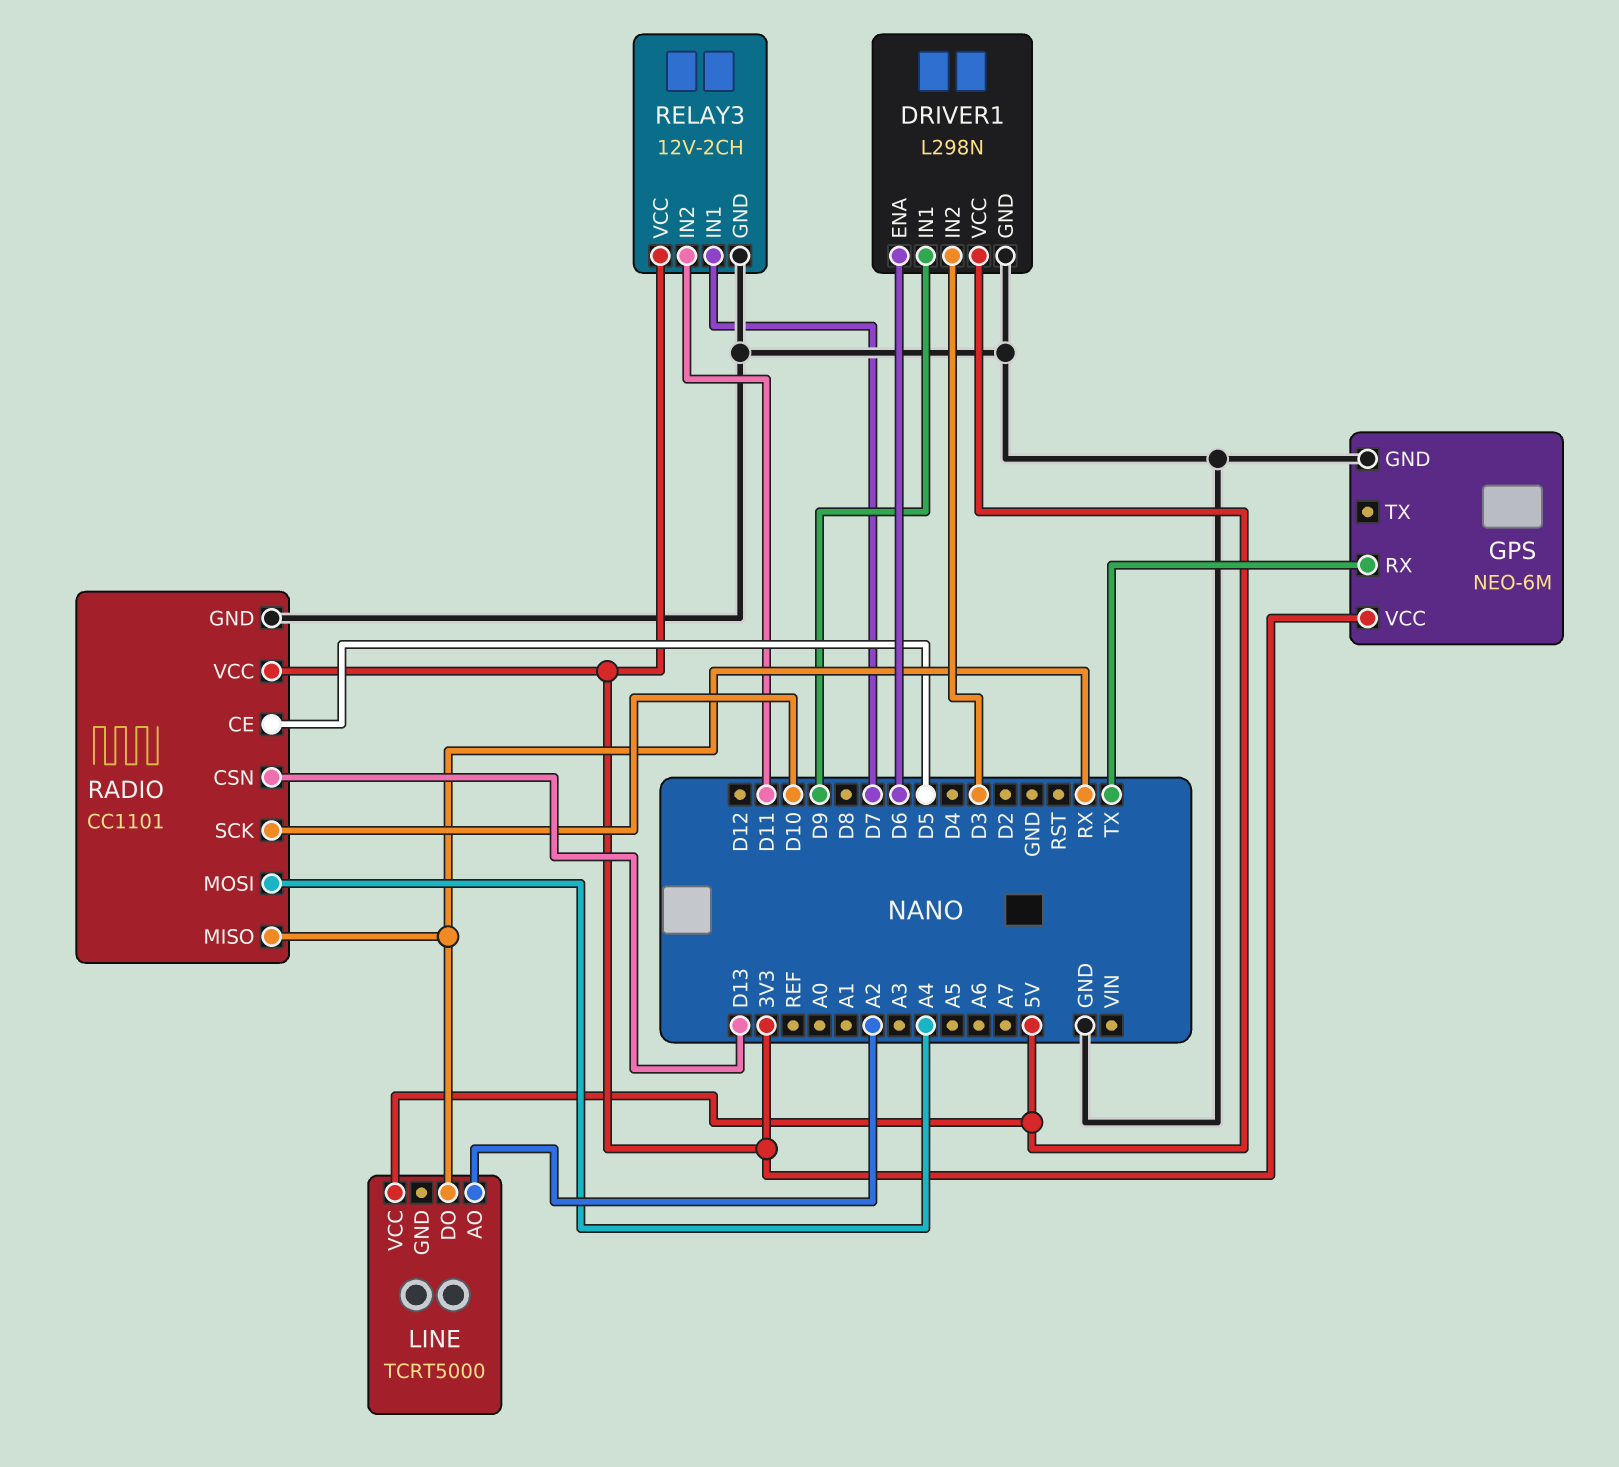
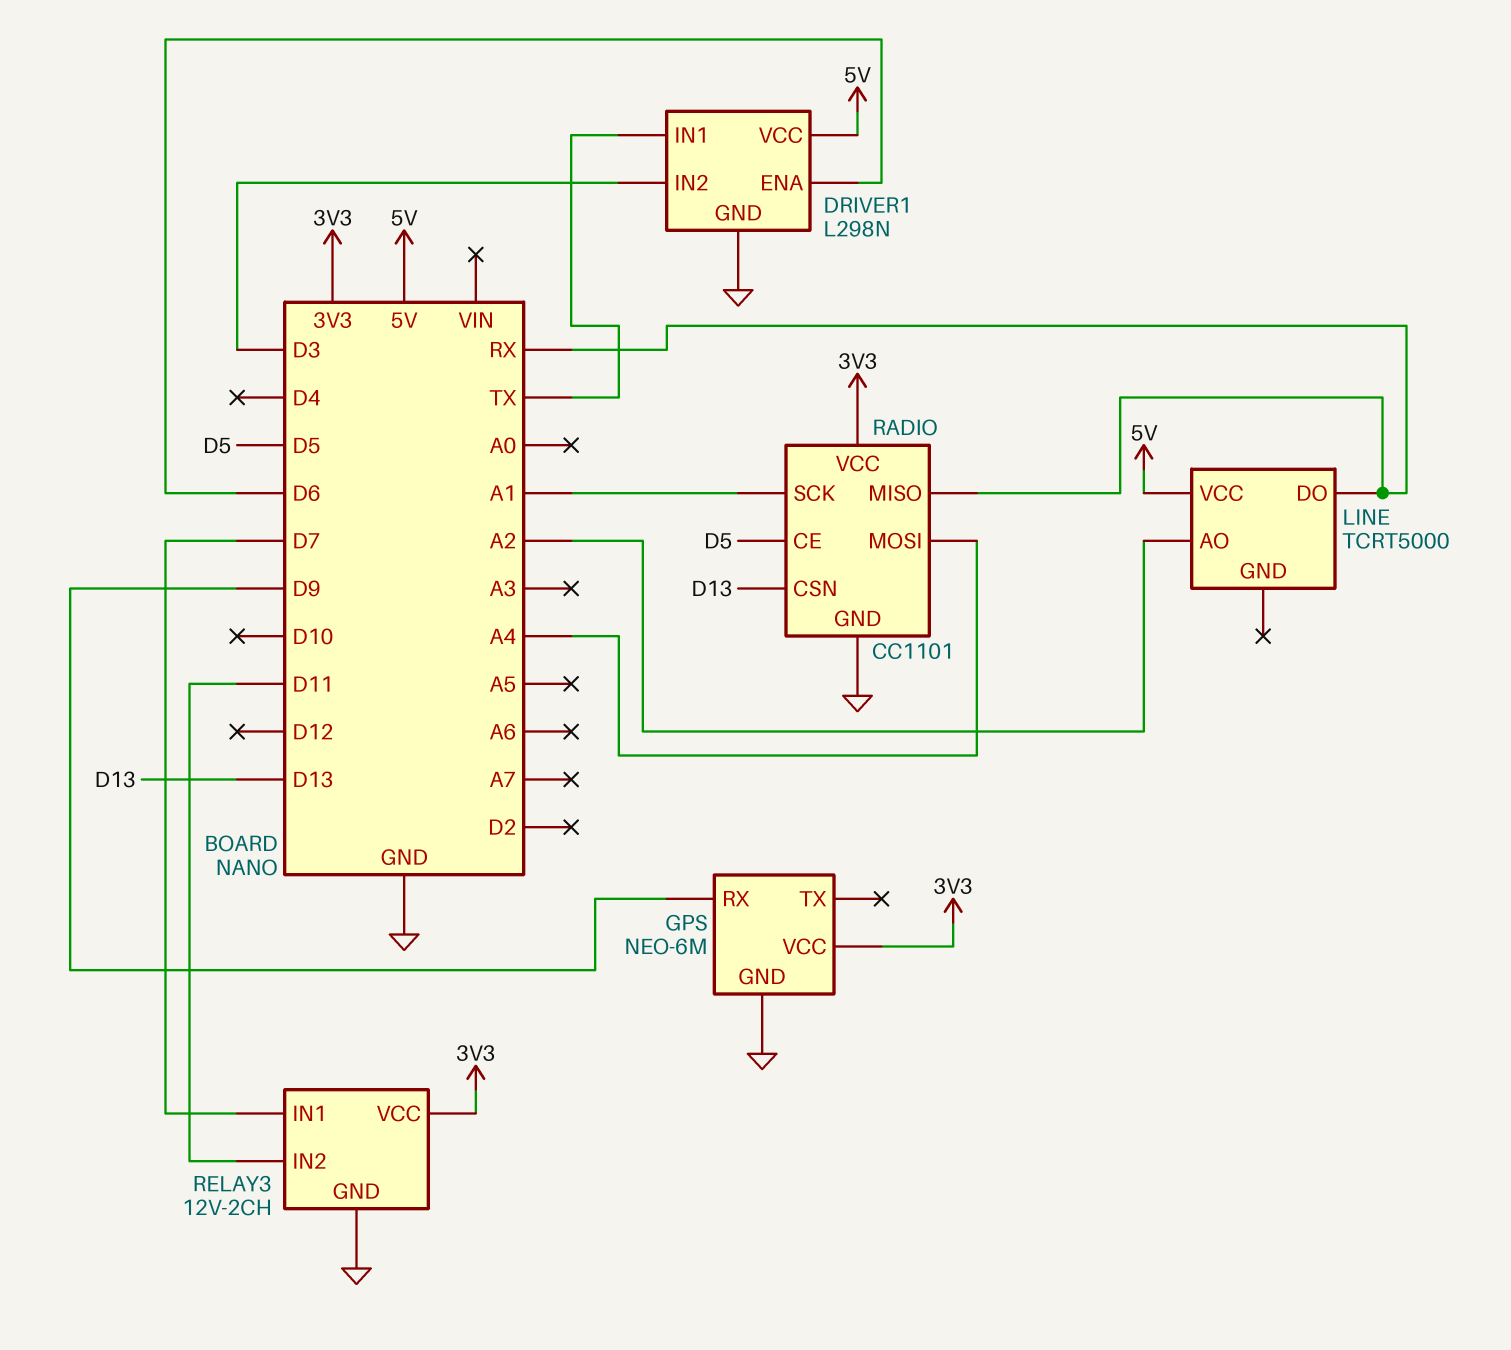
DRIVER1 pin IN1: D9 -> TX
GPS pin RX: TX -> D9
RADIO pin SCK: D10 -> A1

